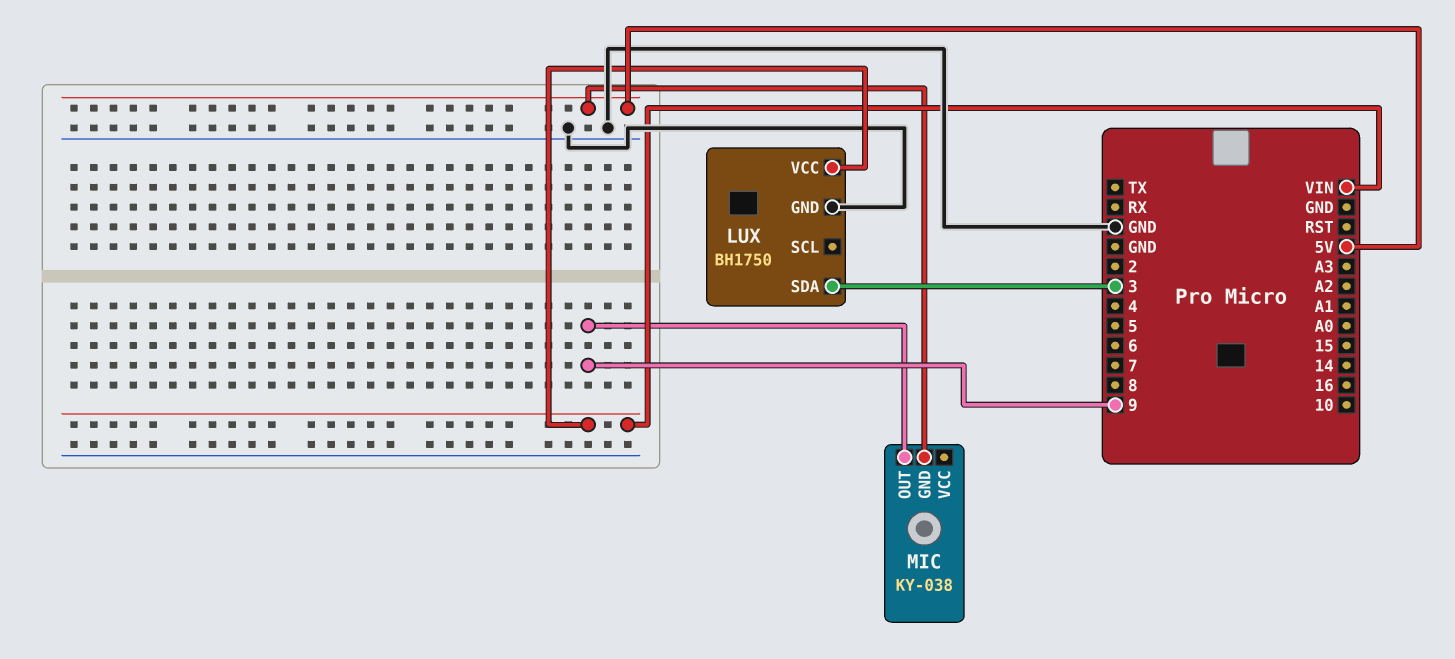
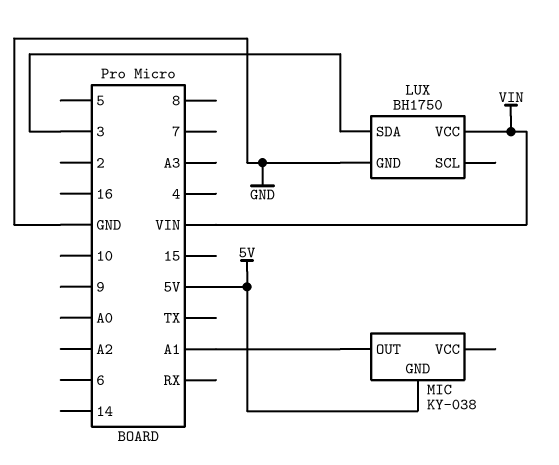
MIC pin OUT: 9 -> A1

